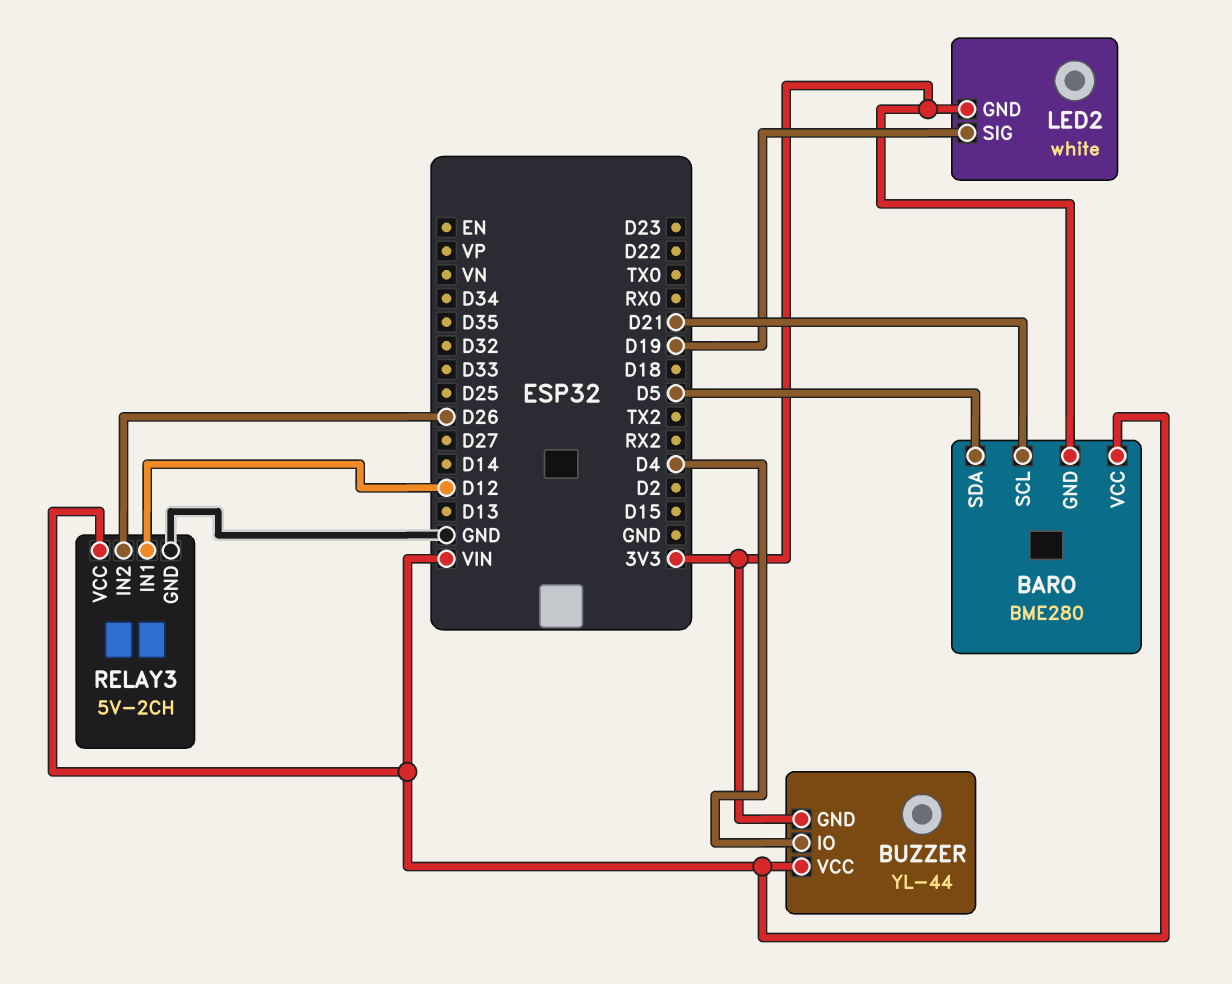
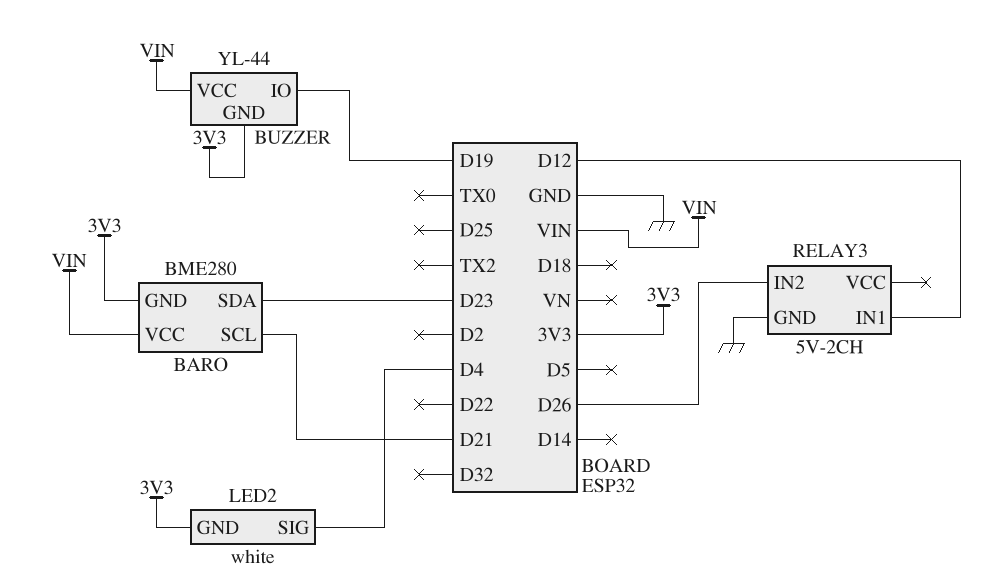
BARO pin SDA: D5 -> D23
BUZZER pin IO: D4 -> D19
LED2 pin SIG: D19 -> D4
RELAY3 pin VCC: VIN -> none

